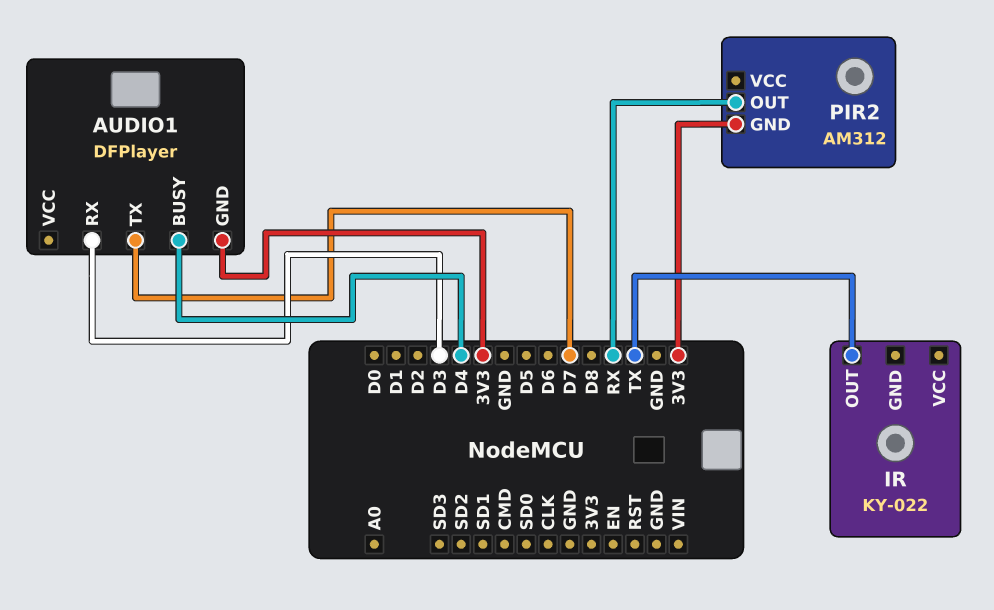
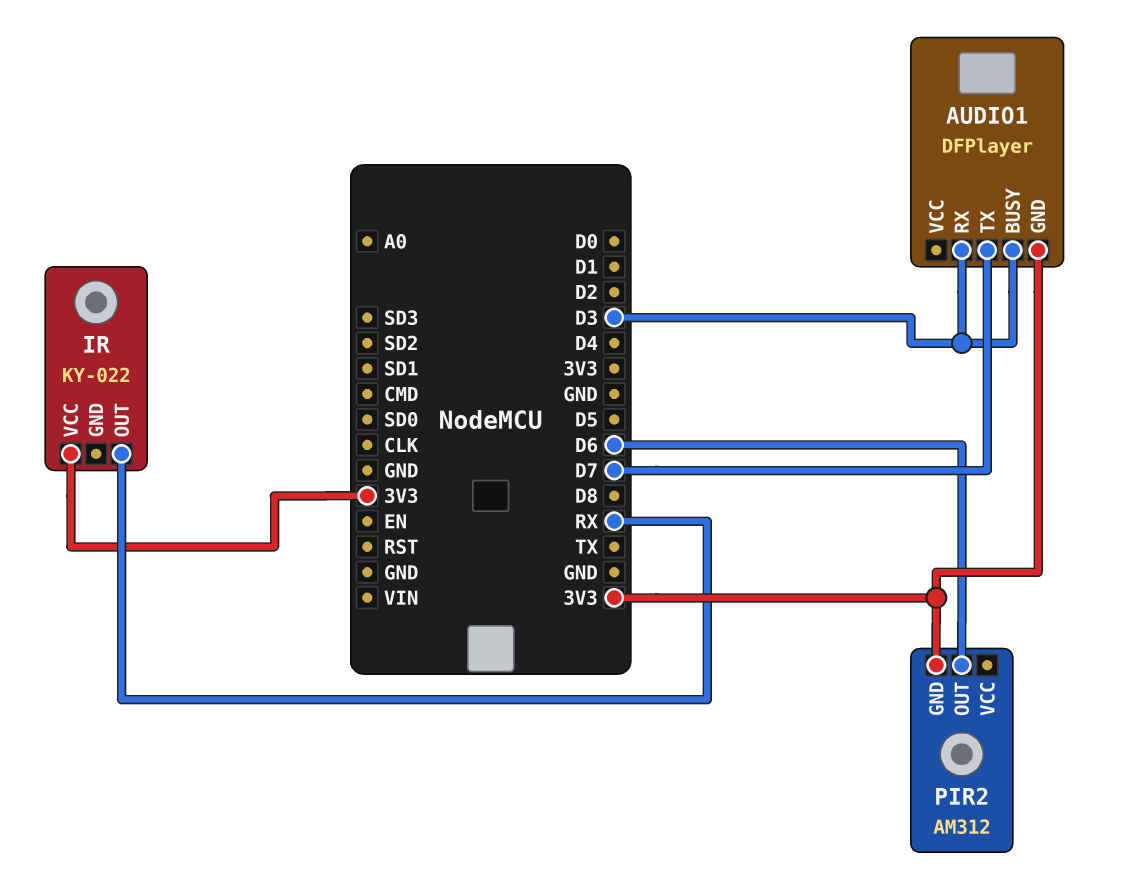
AUDIO1 pin BUSY: D4 -> D3
IR pin OUT: TX -> RX
IR pin VCC: none -> 3V3
PIR2 pin OUT: RX -> D6

